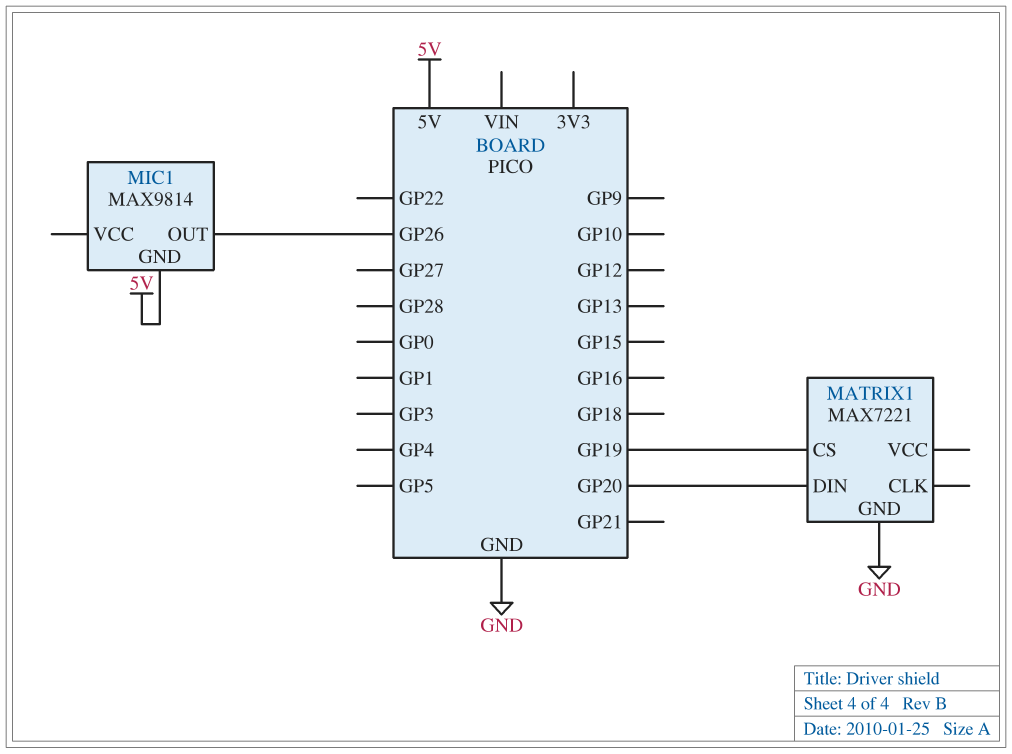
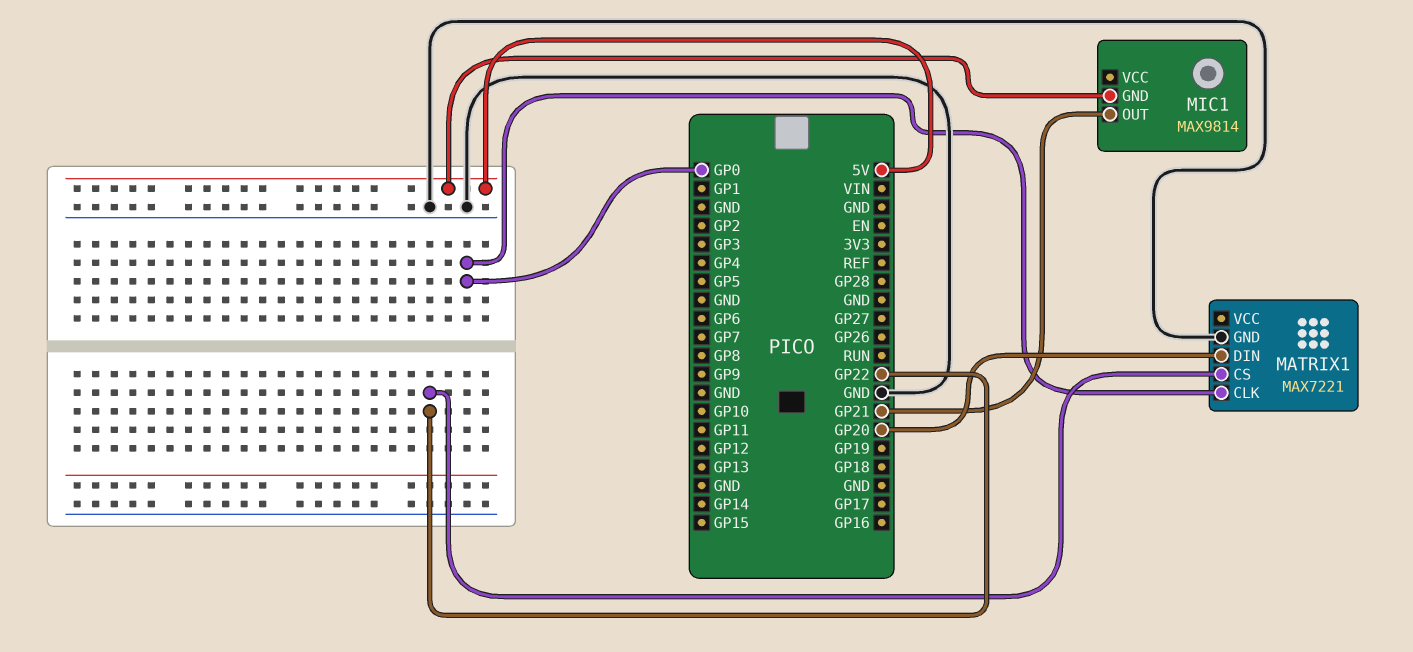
MATRIX1 pin CLK: none -> GP0
MATRIX1 pin CS: GP19 -> GP22
MIC1 pin OUT: GP26 -> GP21

